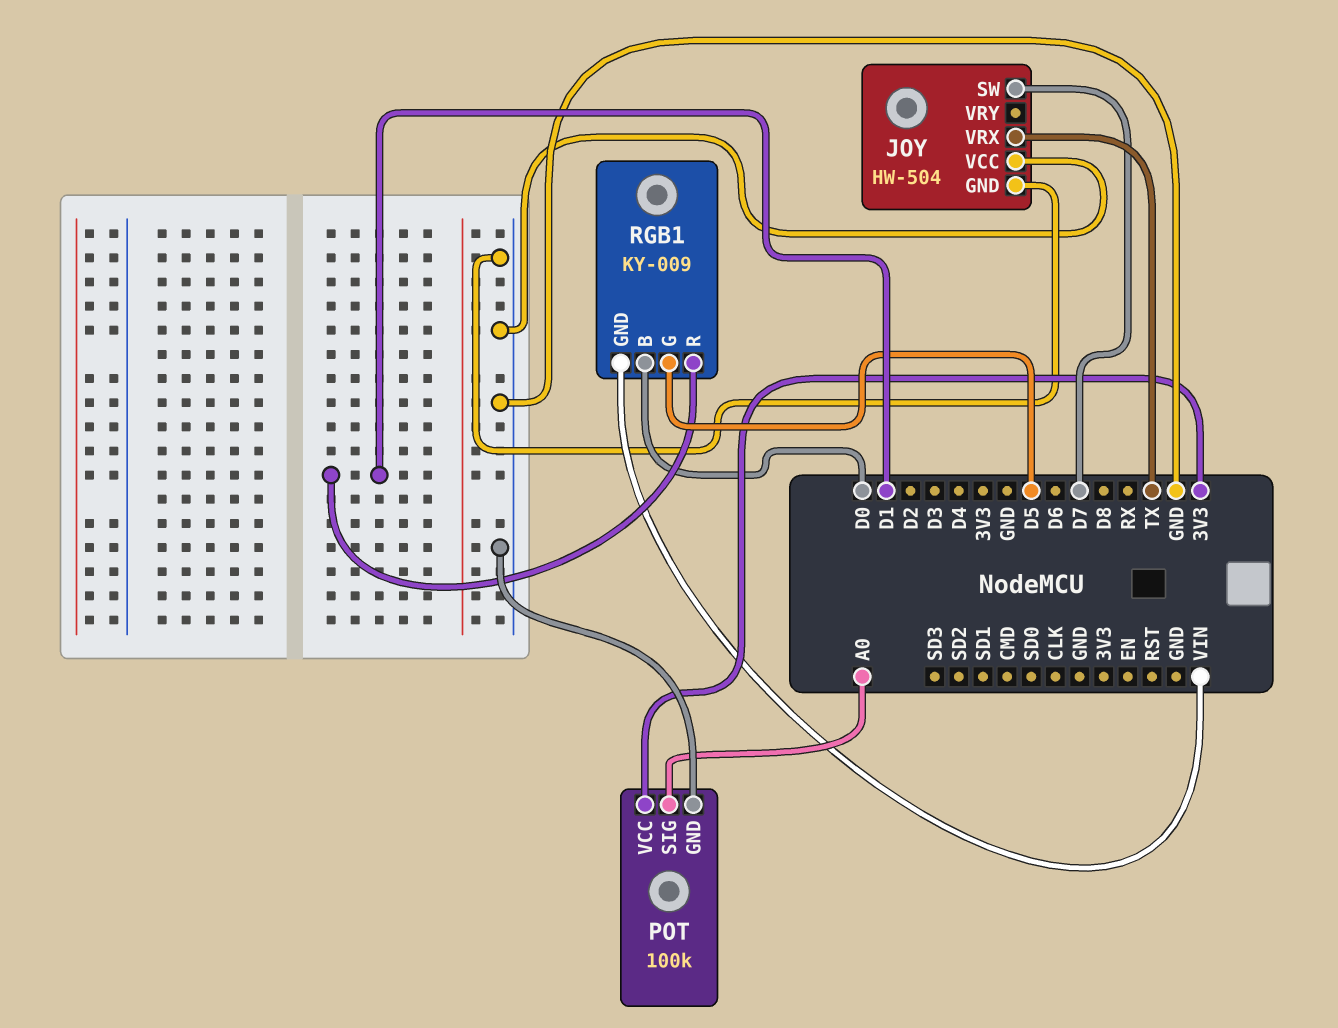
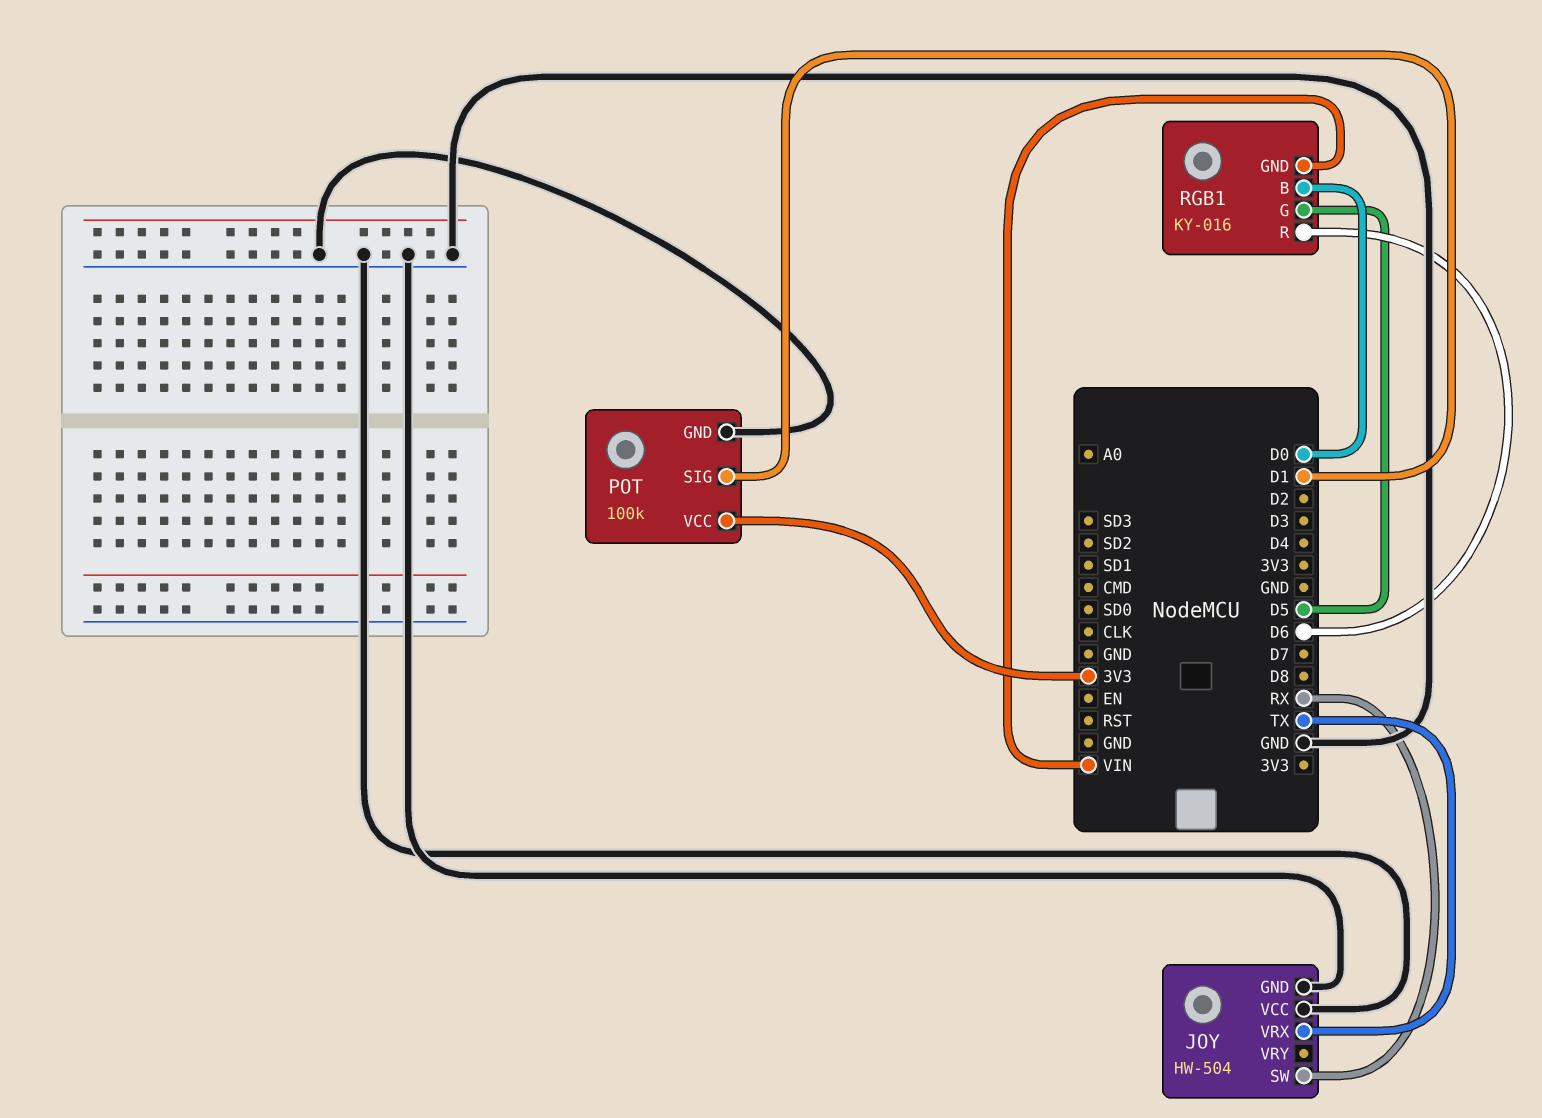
JOY pin SW: D7 -> RX
POT pin SIG: A0 -> D1
RGB1: KY-009 -> KY-016
RGB1 pin R: D1 -> D6

